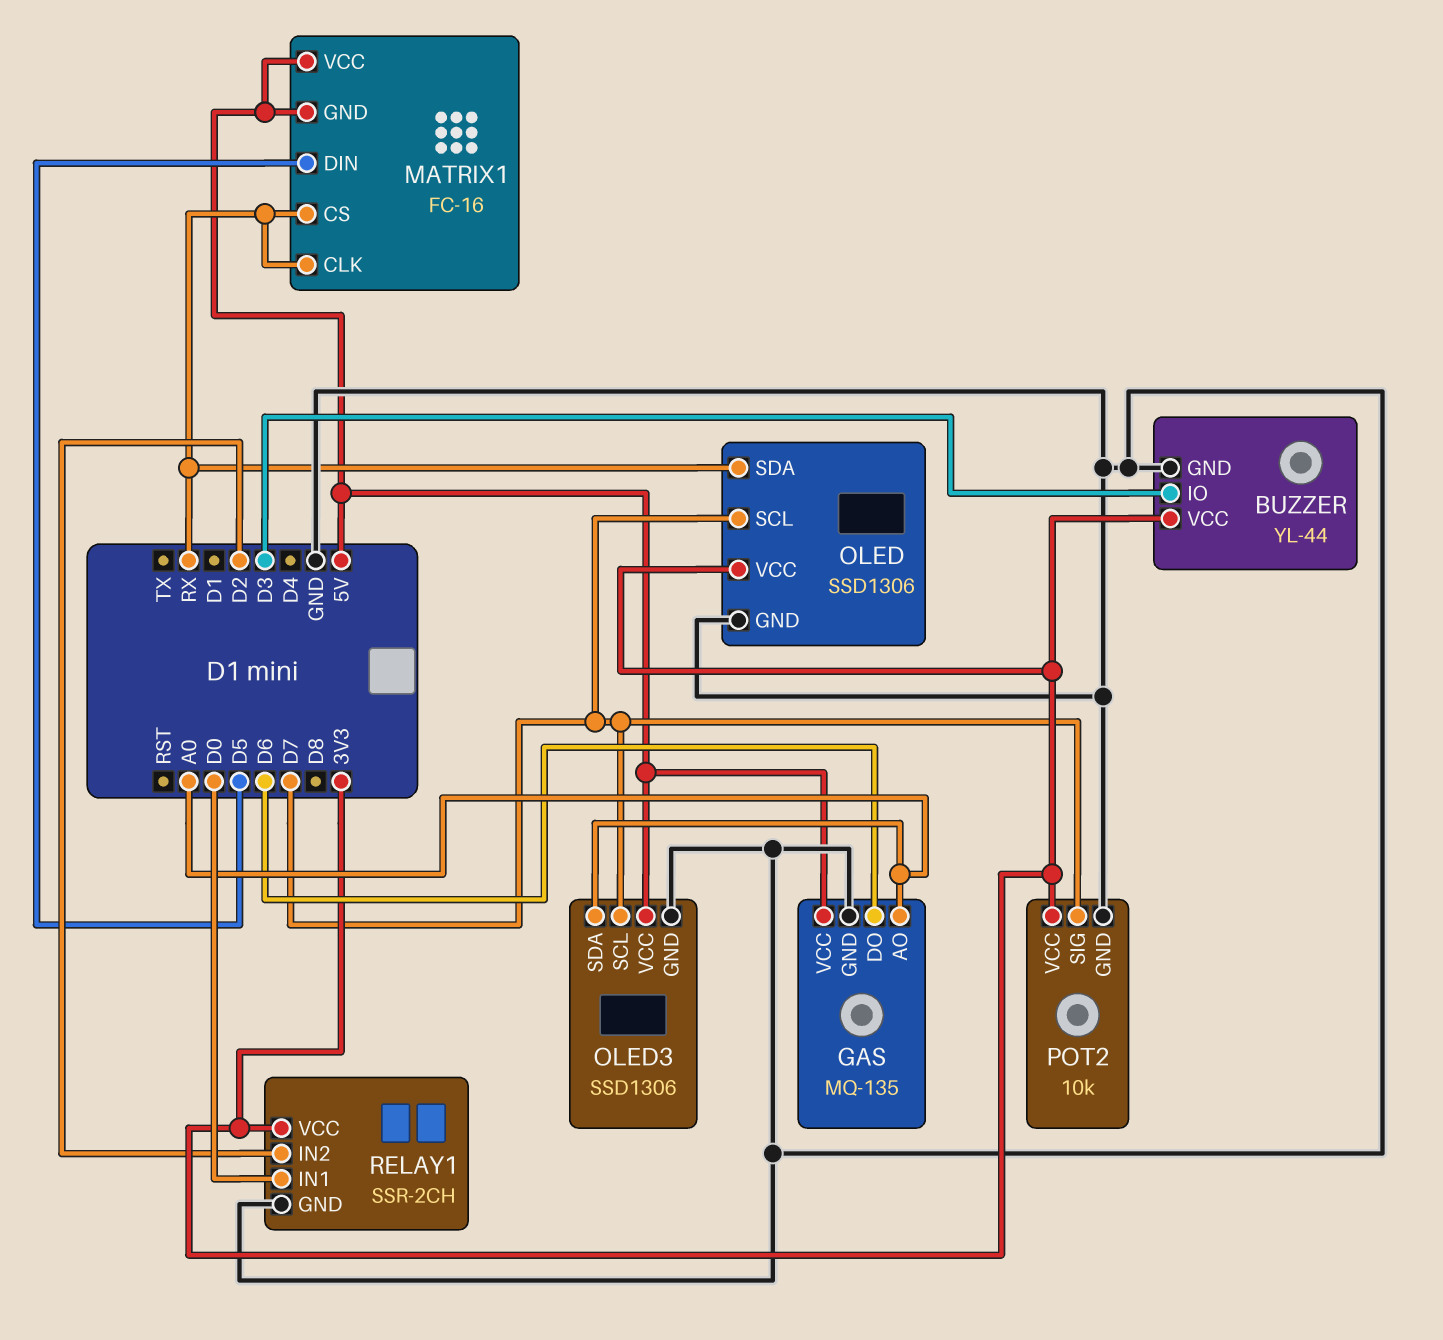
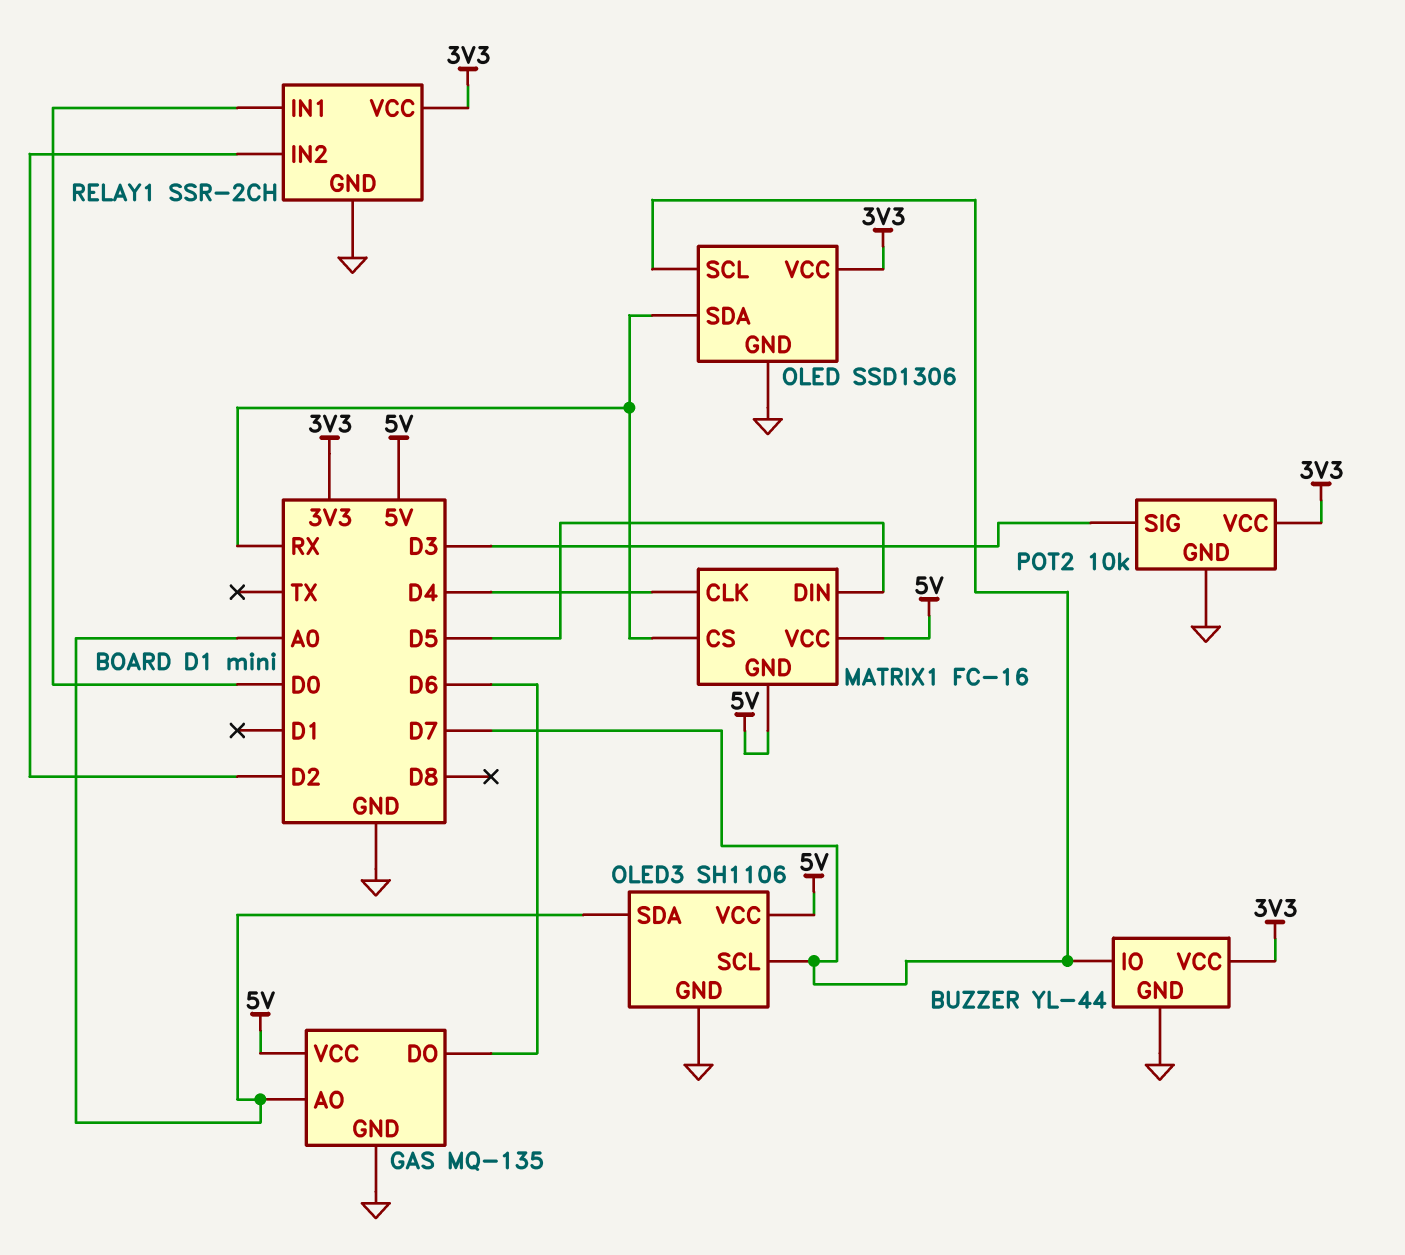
BUZZER pin IO: D3 -> D7
MATRIX1 pin CLK: RX -> D4
OLED3: SSD1306 -> SH1106
POT2 pin SIG: D7 -> D3

